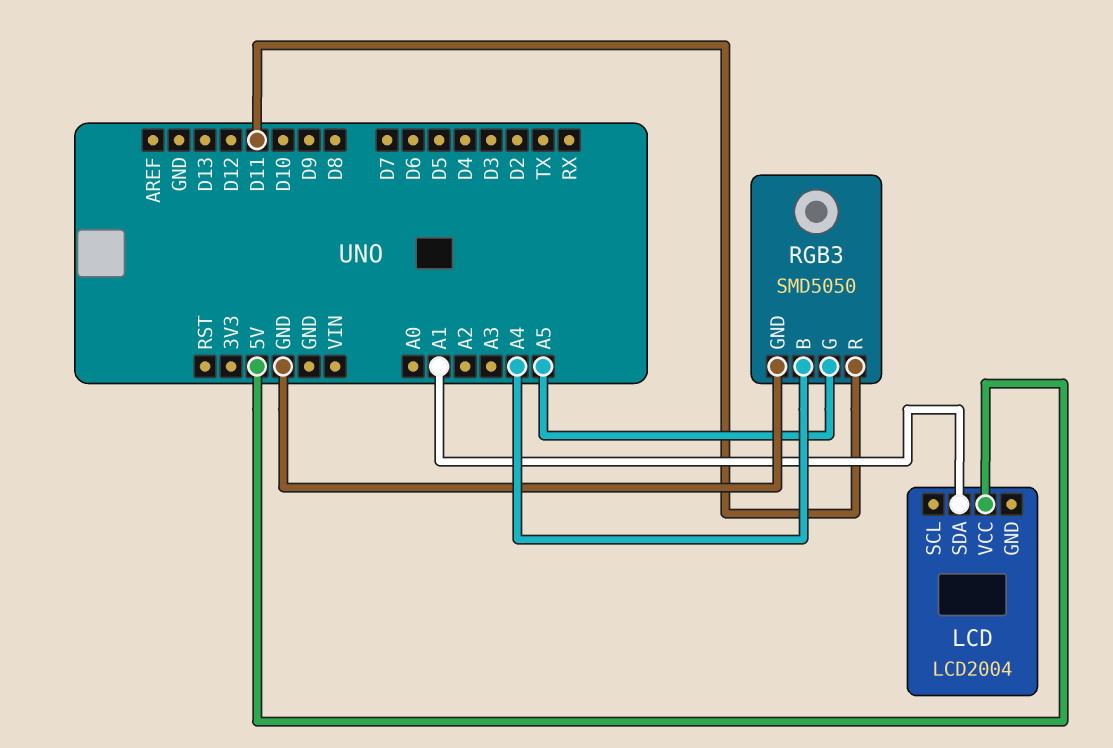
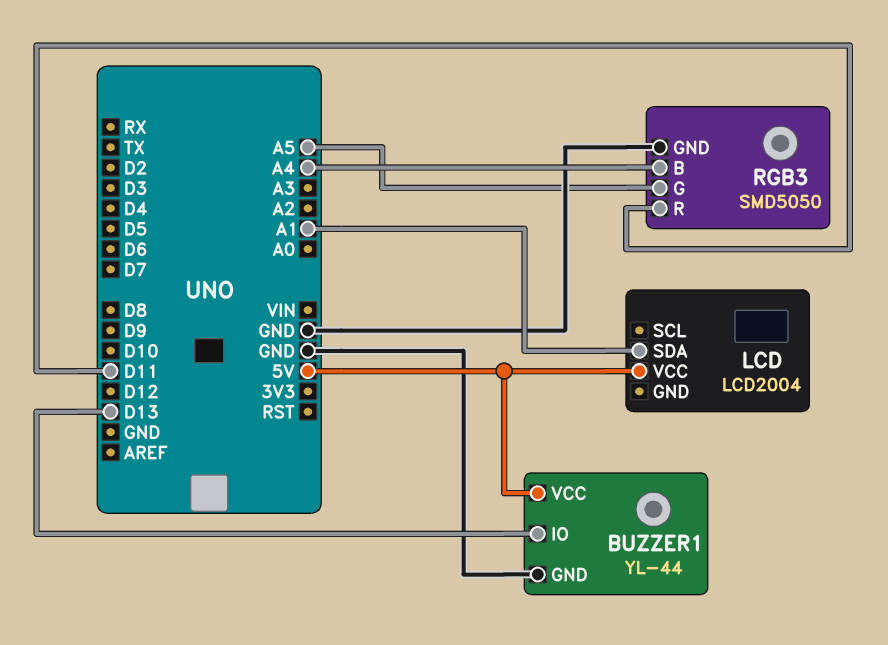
BUZZER1: none -> YL-44
BUZZER1 pin GND: none -> GND
BUZZER1 pin IO: none -> D13
BUZZER1 pin VCC: none -> 5V

